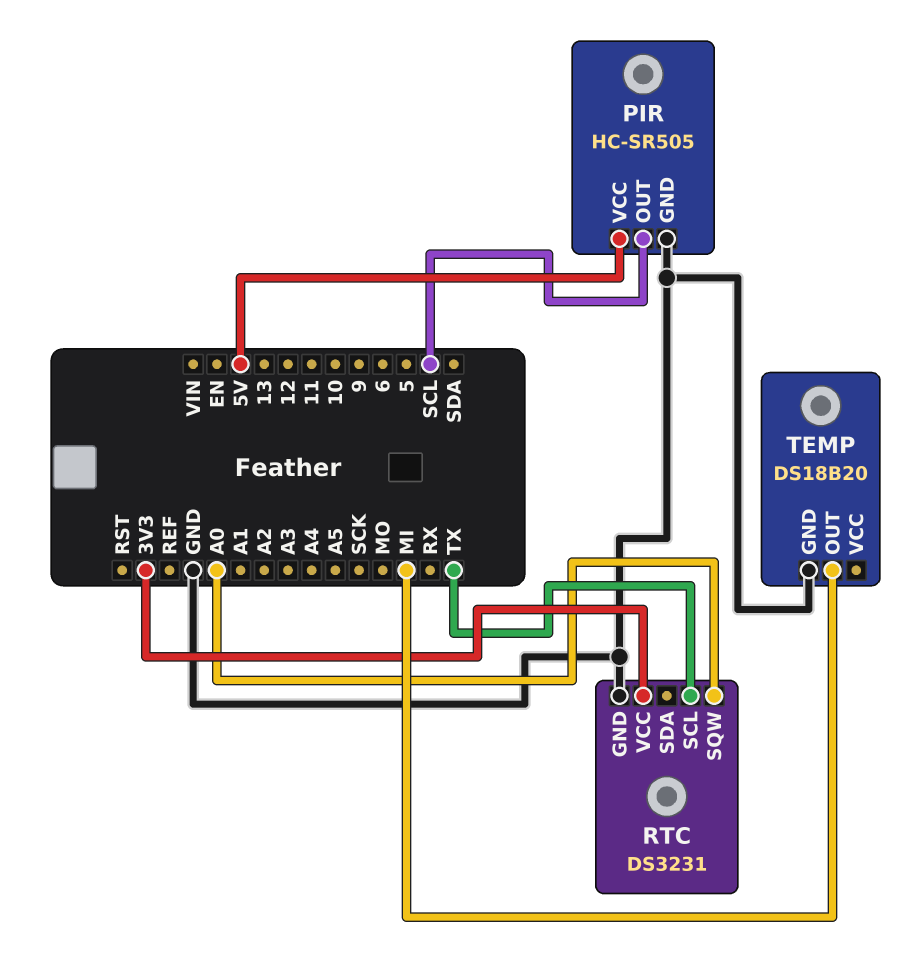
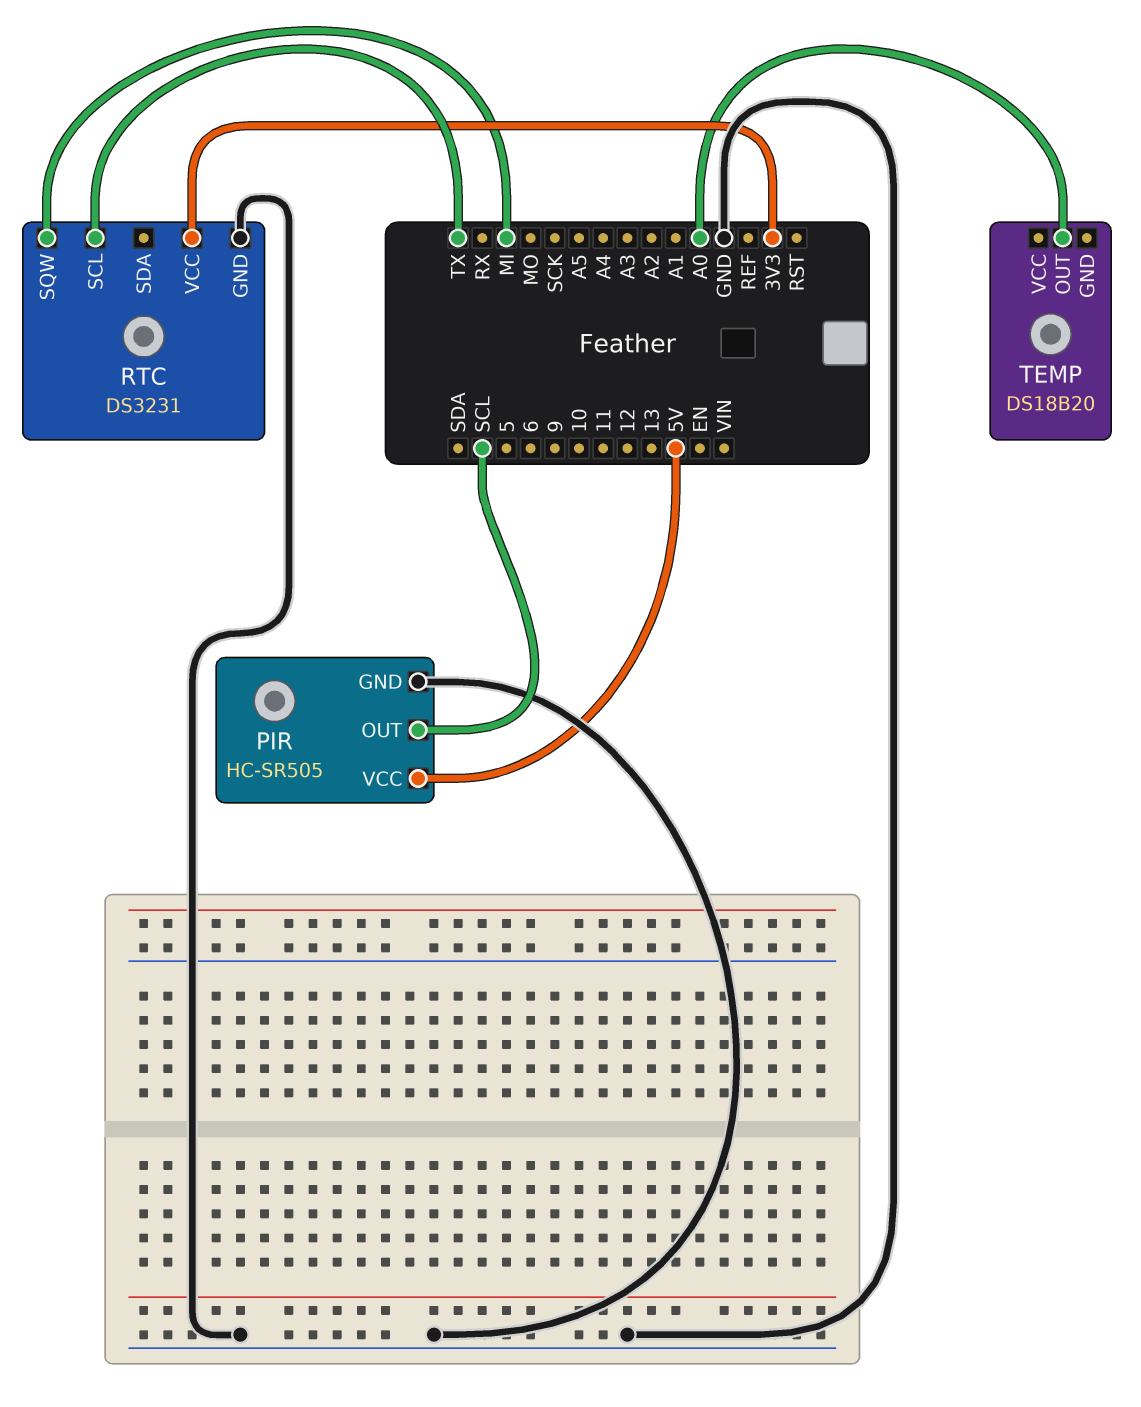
RTC pin SQW: A0 -> MI
TEMP pin GND: GND -> none
TEMP pin OUT: MI -> A0

